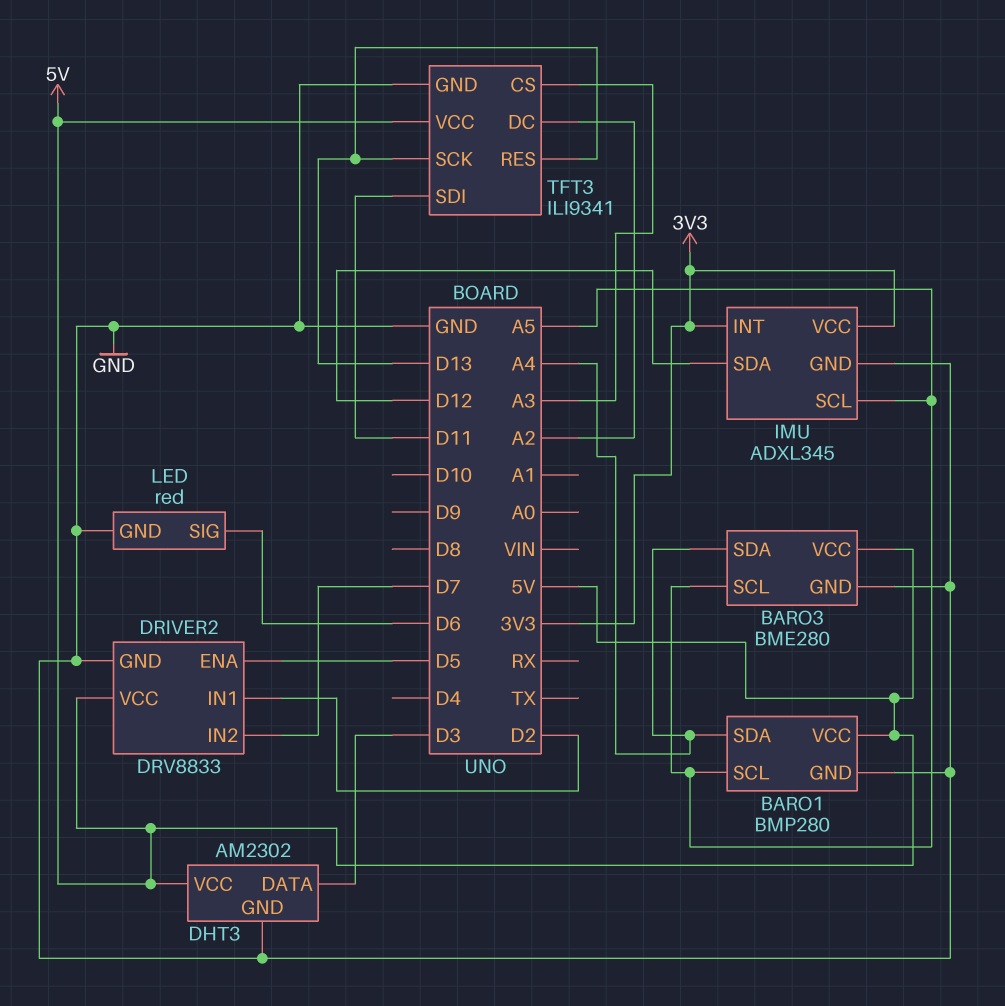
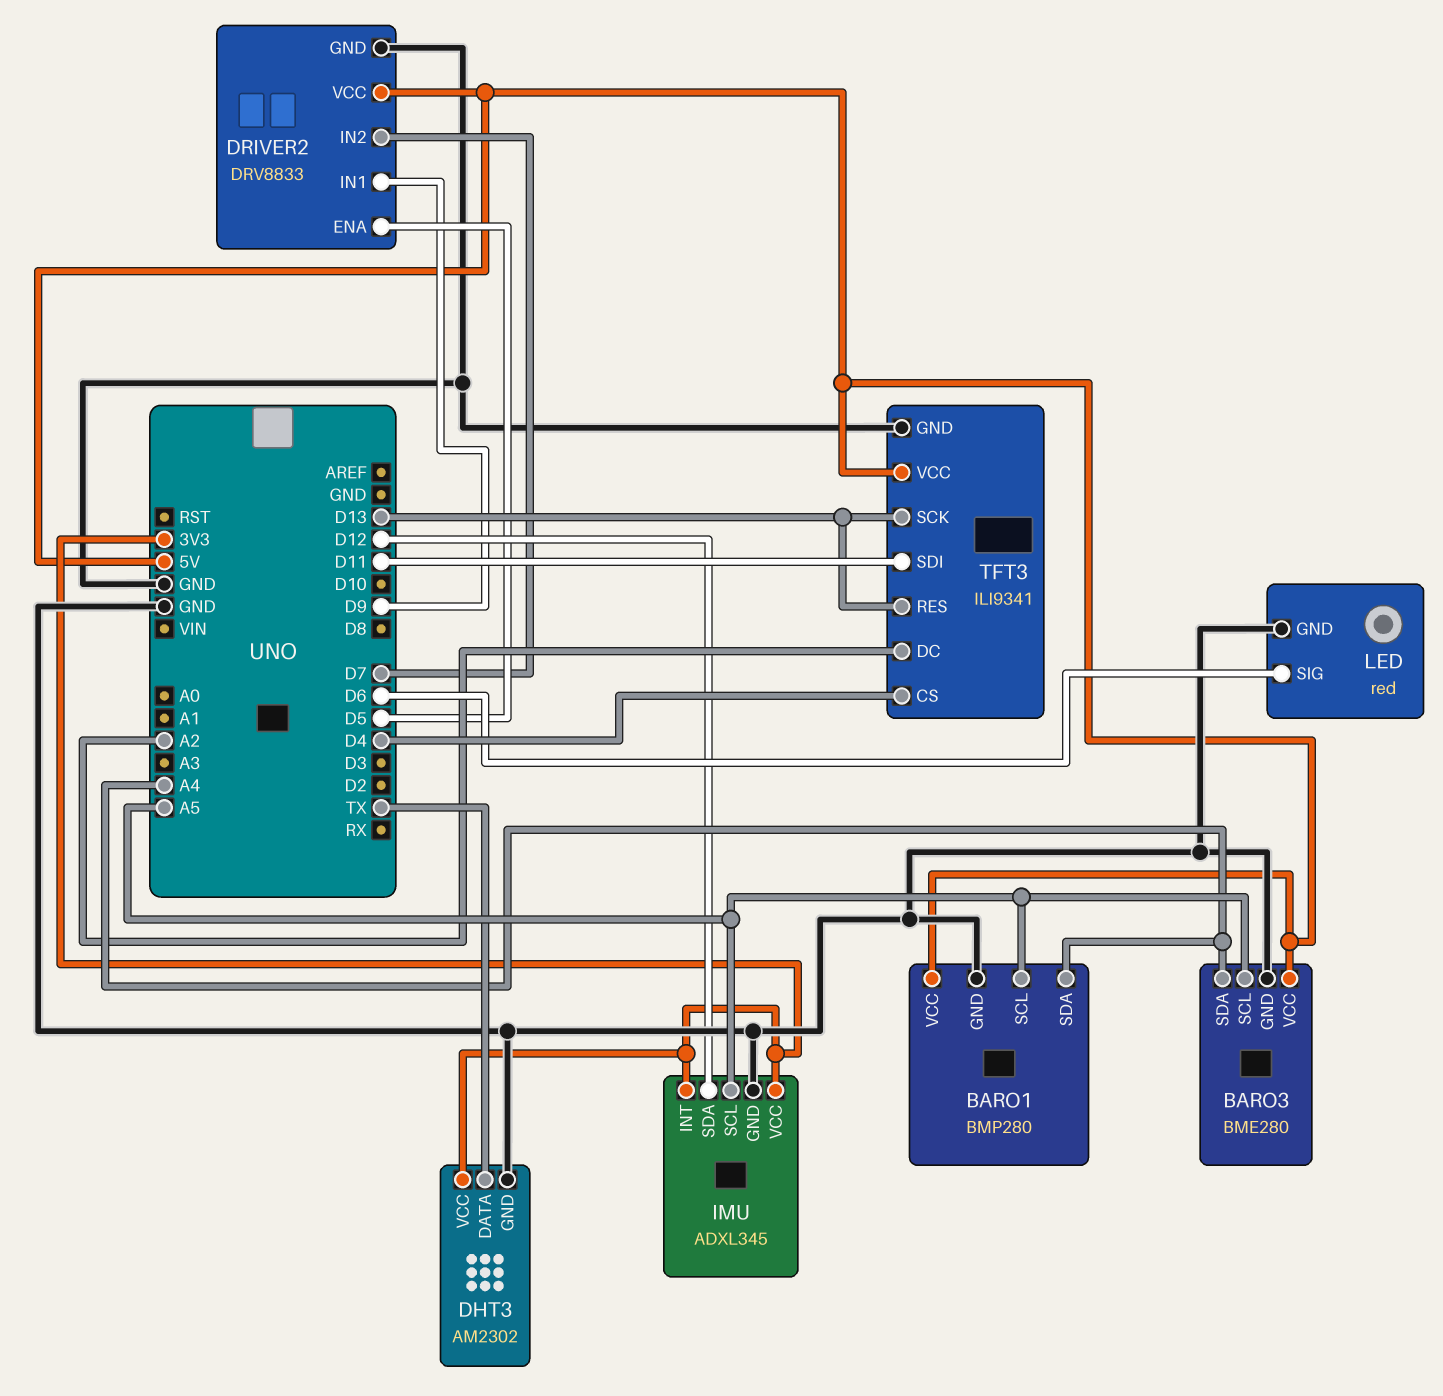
DHT3 pin DATA: D3 -> TX
DHT3 pin VCC: 5V -> 3V3
DRIVER2 pin IN1: D2 -> D9
TFT3 pin CS: A3 -> D4

